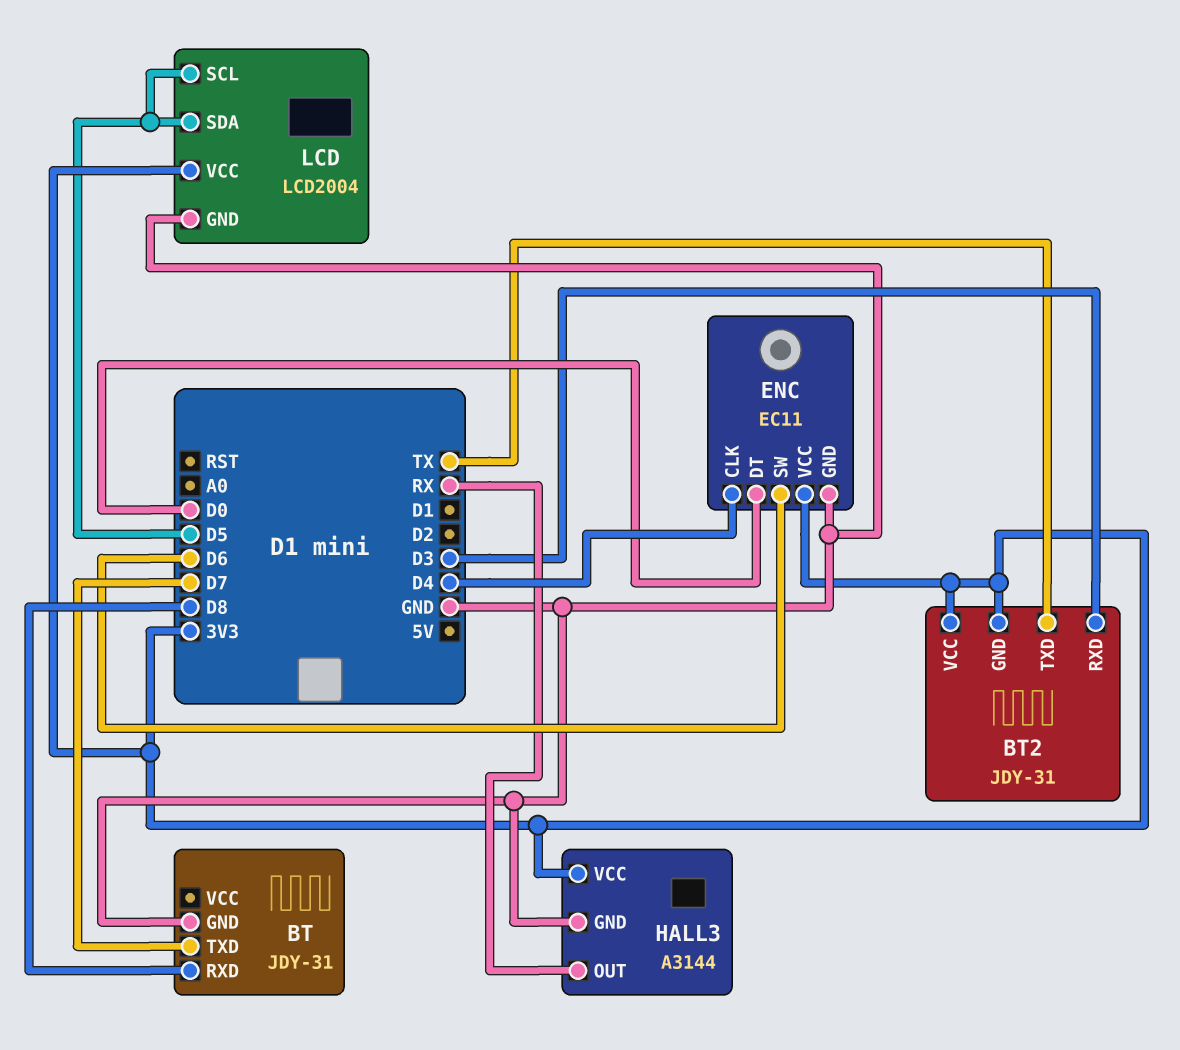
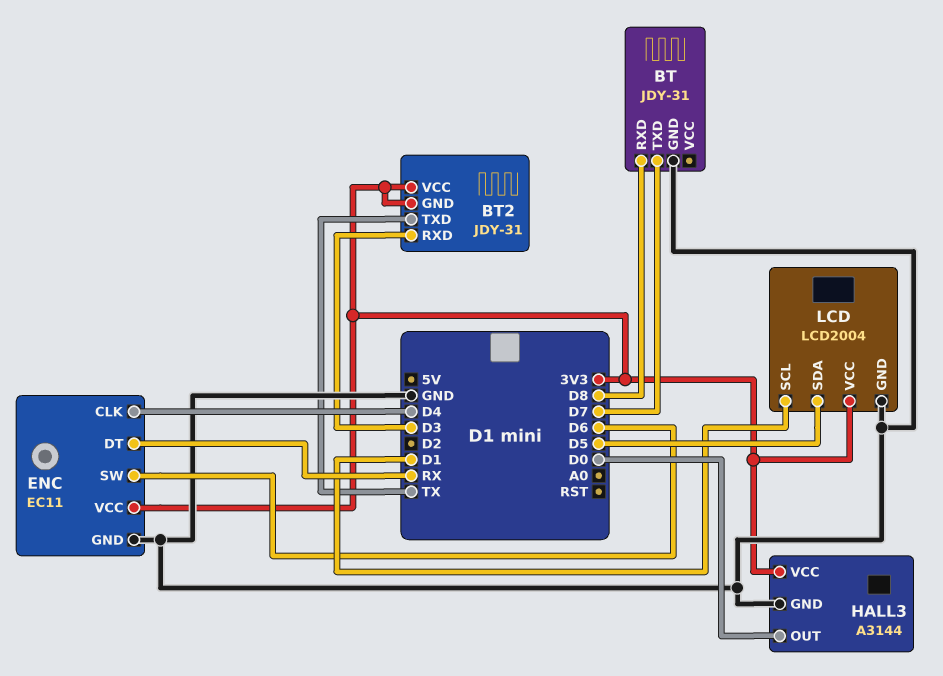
ENC pin DT: D0 -> RX
HALL3 pin OUT: RX -> D0
LCD pin SCL: D5 -> D1

